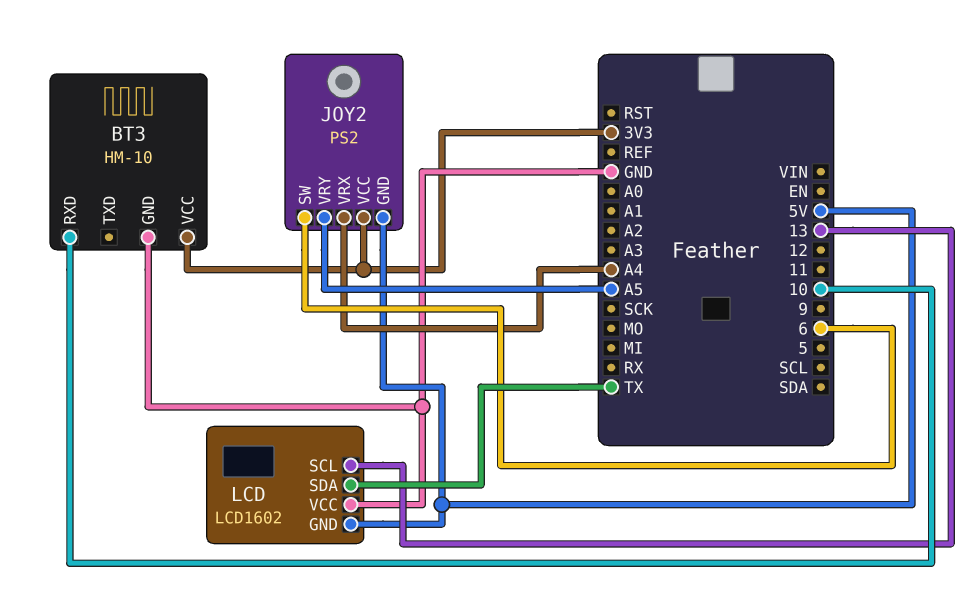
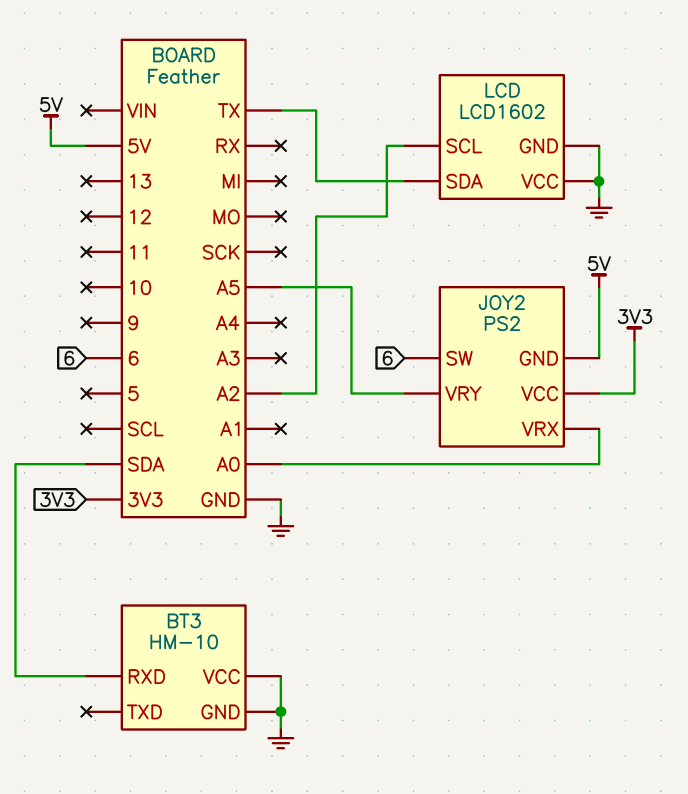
BT3 pin RXD: 10 -> SDA
BT3 pin VCC: 3V3 -> GND
JOY2 pin VRX: A4 -> A0
LCD pin GND: 5V -> GND
LCD pin SCL: 13 -> A2

